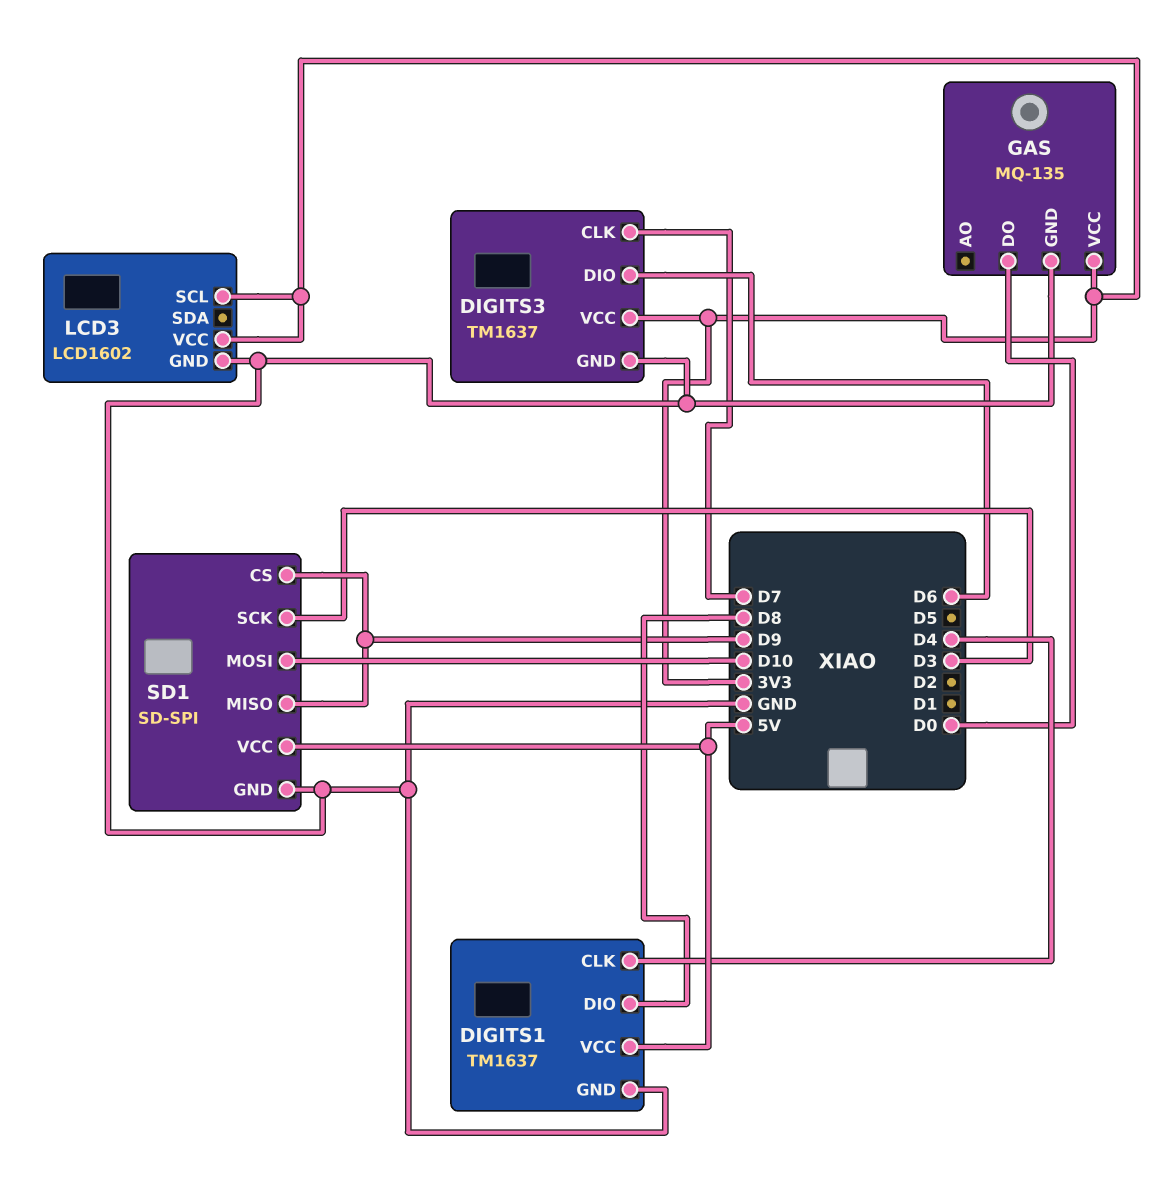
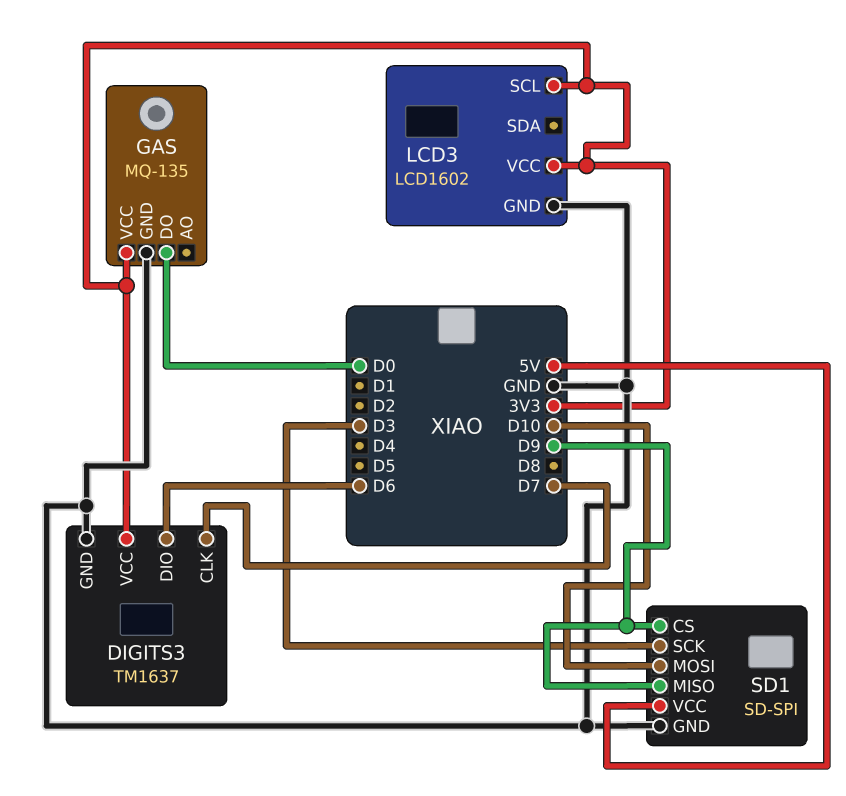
DIGITS1: TM1637 -> none
DIGITS1 pin CLK: D4 -> none
DIGITS1 pin DIO: D8 -> none
DIGITS1 pin GND: GND -> none
DIGITS1 pin VCC: 5V -> none

